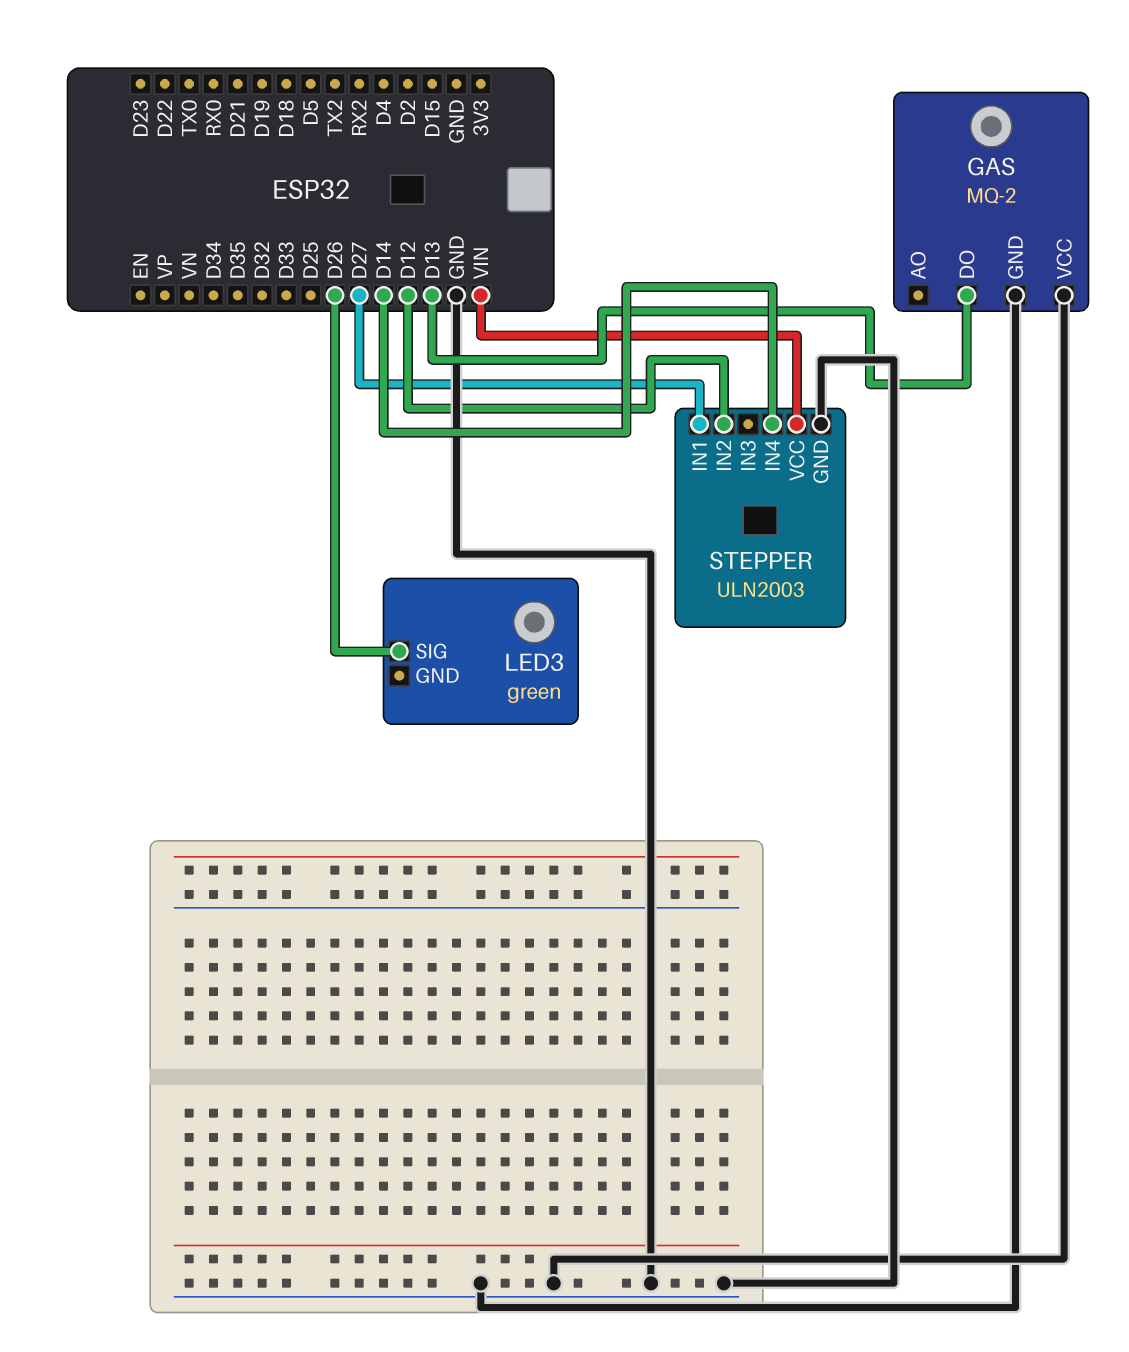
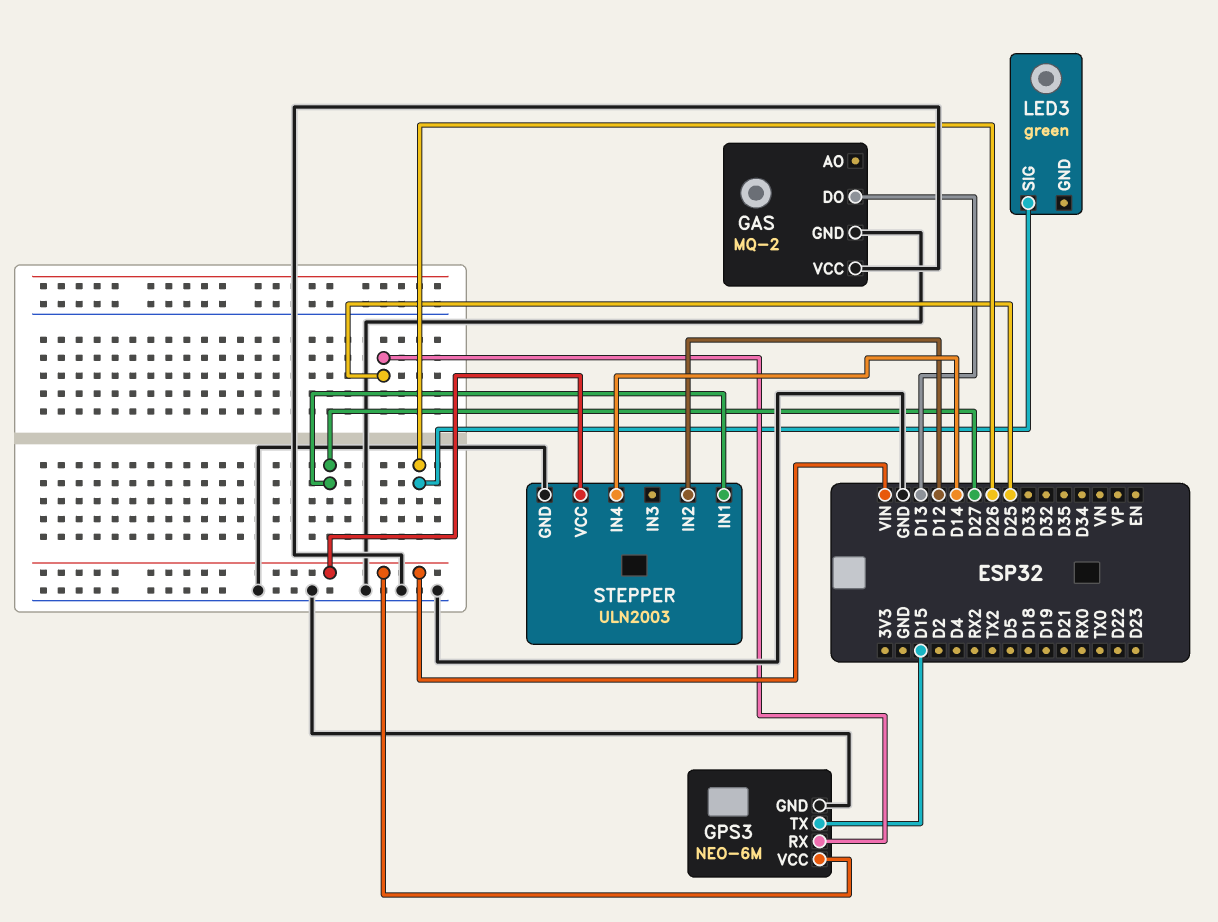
GPS3: none -> NEO-6M
GPS3 pin GND: none -> GND
GPS3 pin RX: none -> D25
GPS3 pin TX: none -> D15
GPS3 pin VCC: none -> VIN

